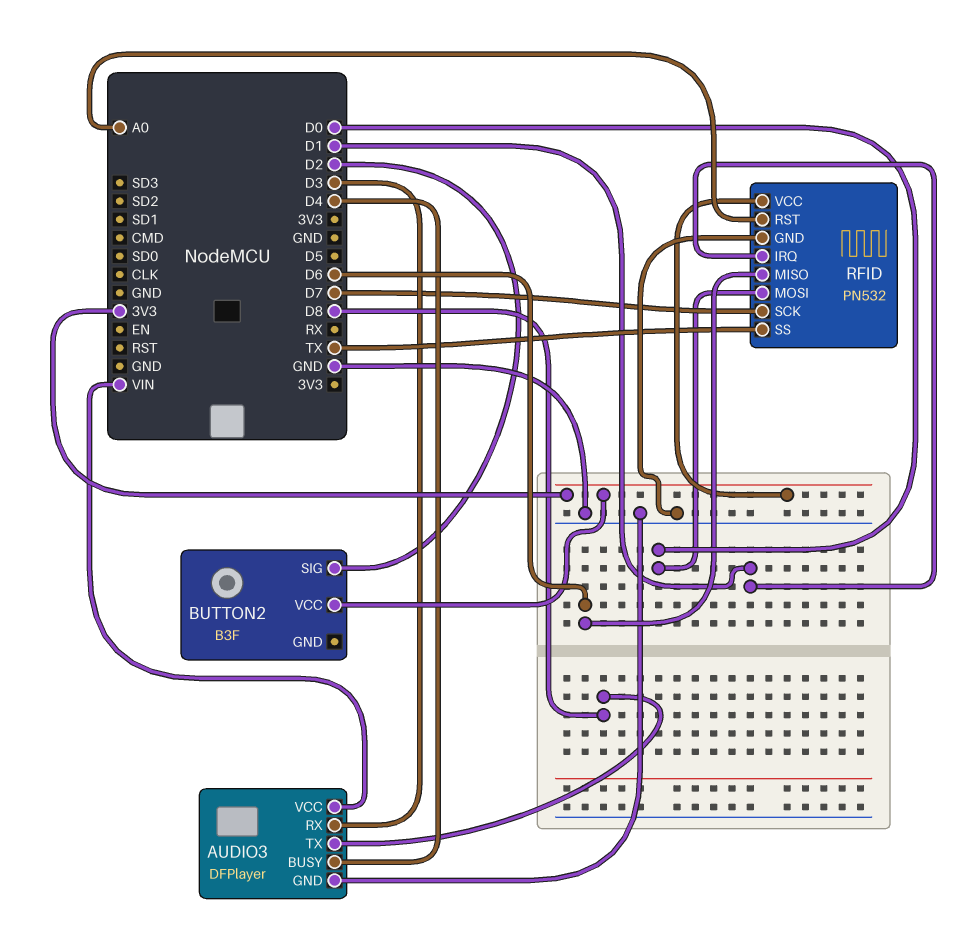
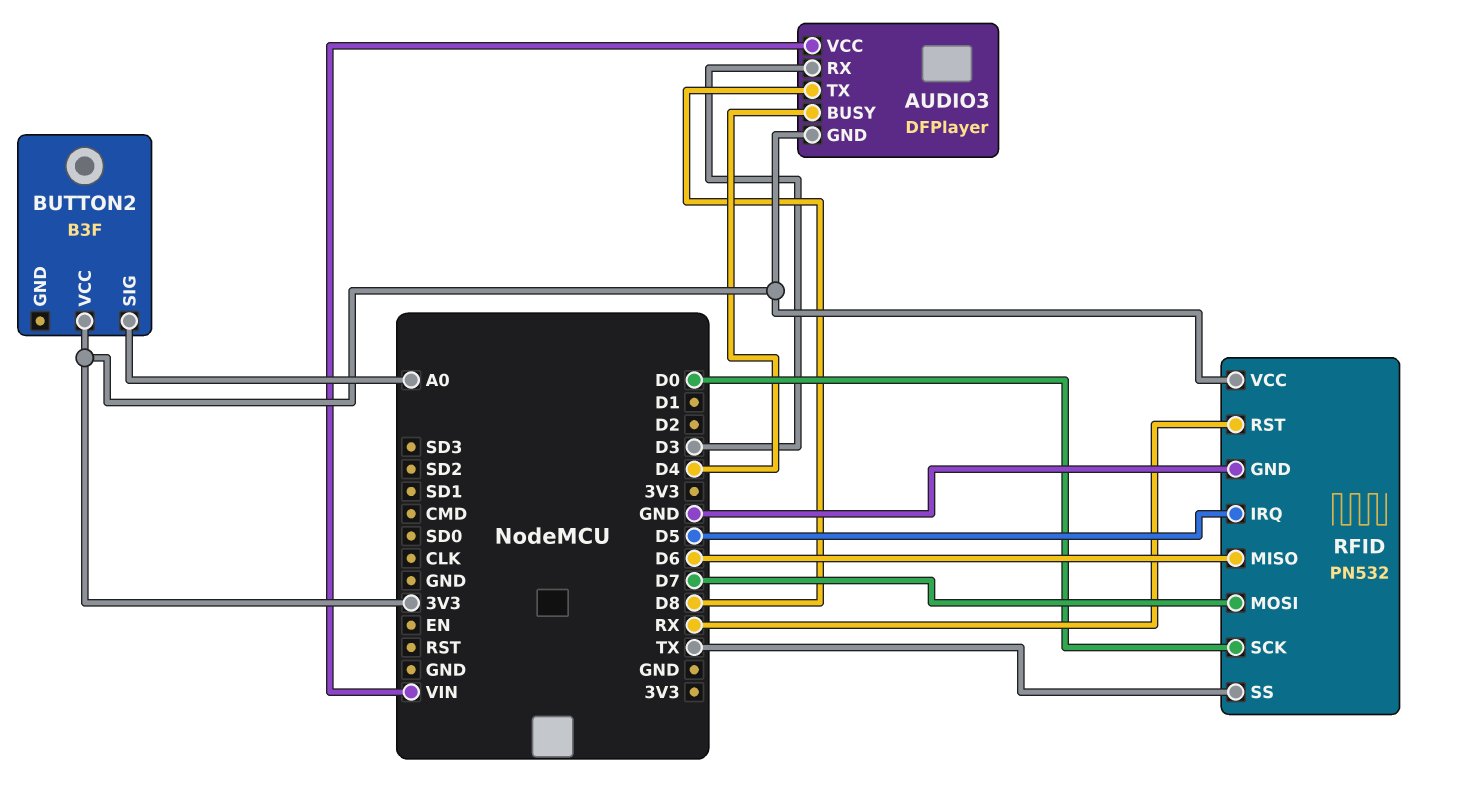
AUDIO3 pin GND: GND -> 3V3
BUTTON2 pin SIG: D2 -> A0
RFID pin IRQ: D1 -> D5
RFID pin MOSI: D0 -> D7
RFID pin RST: A0 -> RX
RFID pin SCK: D7 -> D0

